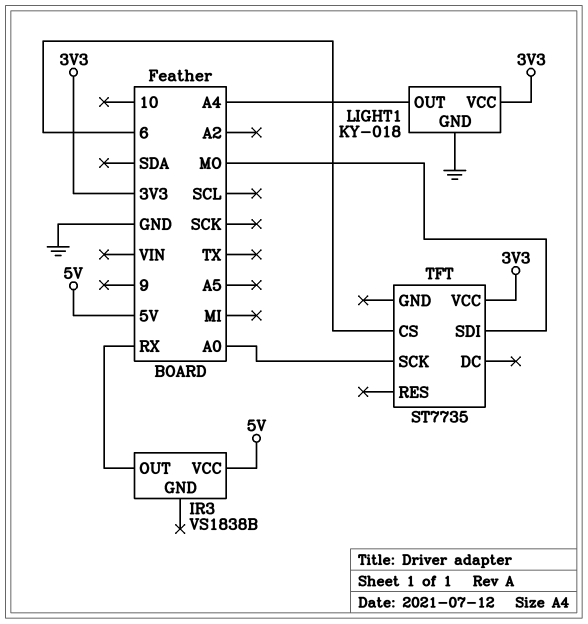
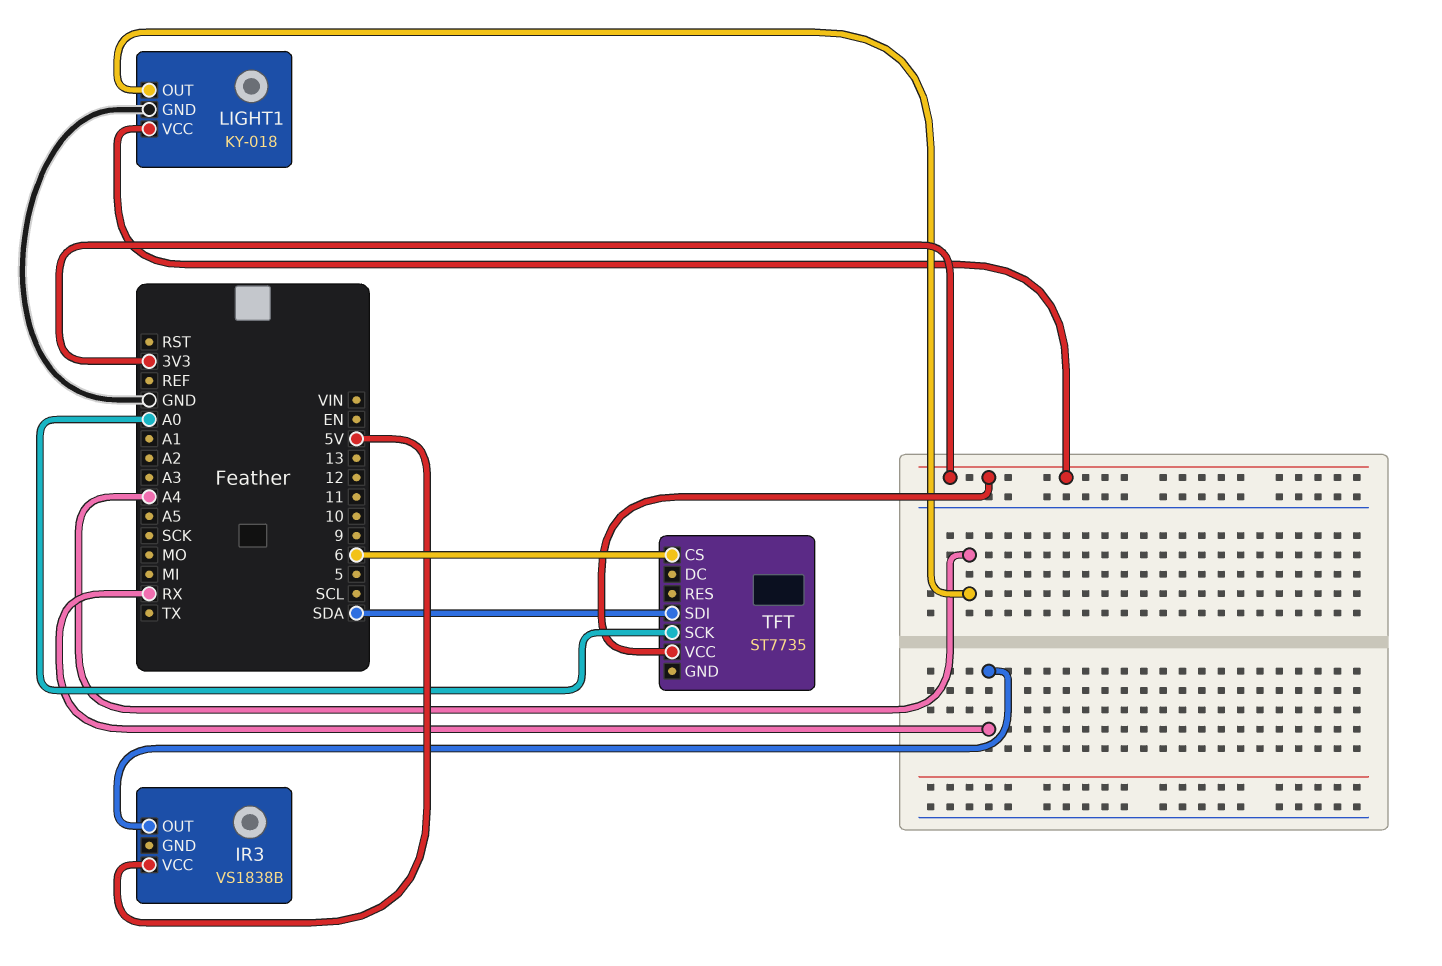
TFT pin SDI: MO -> SDA

